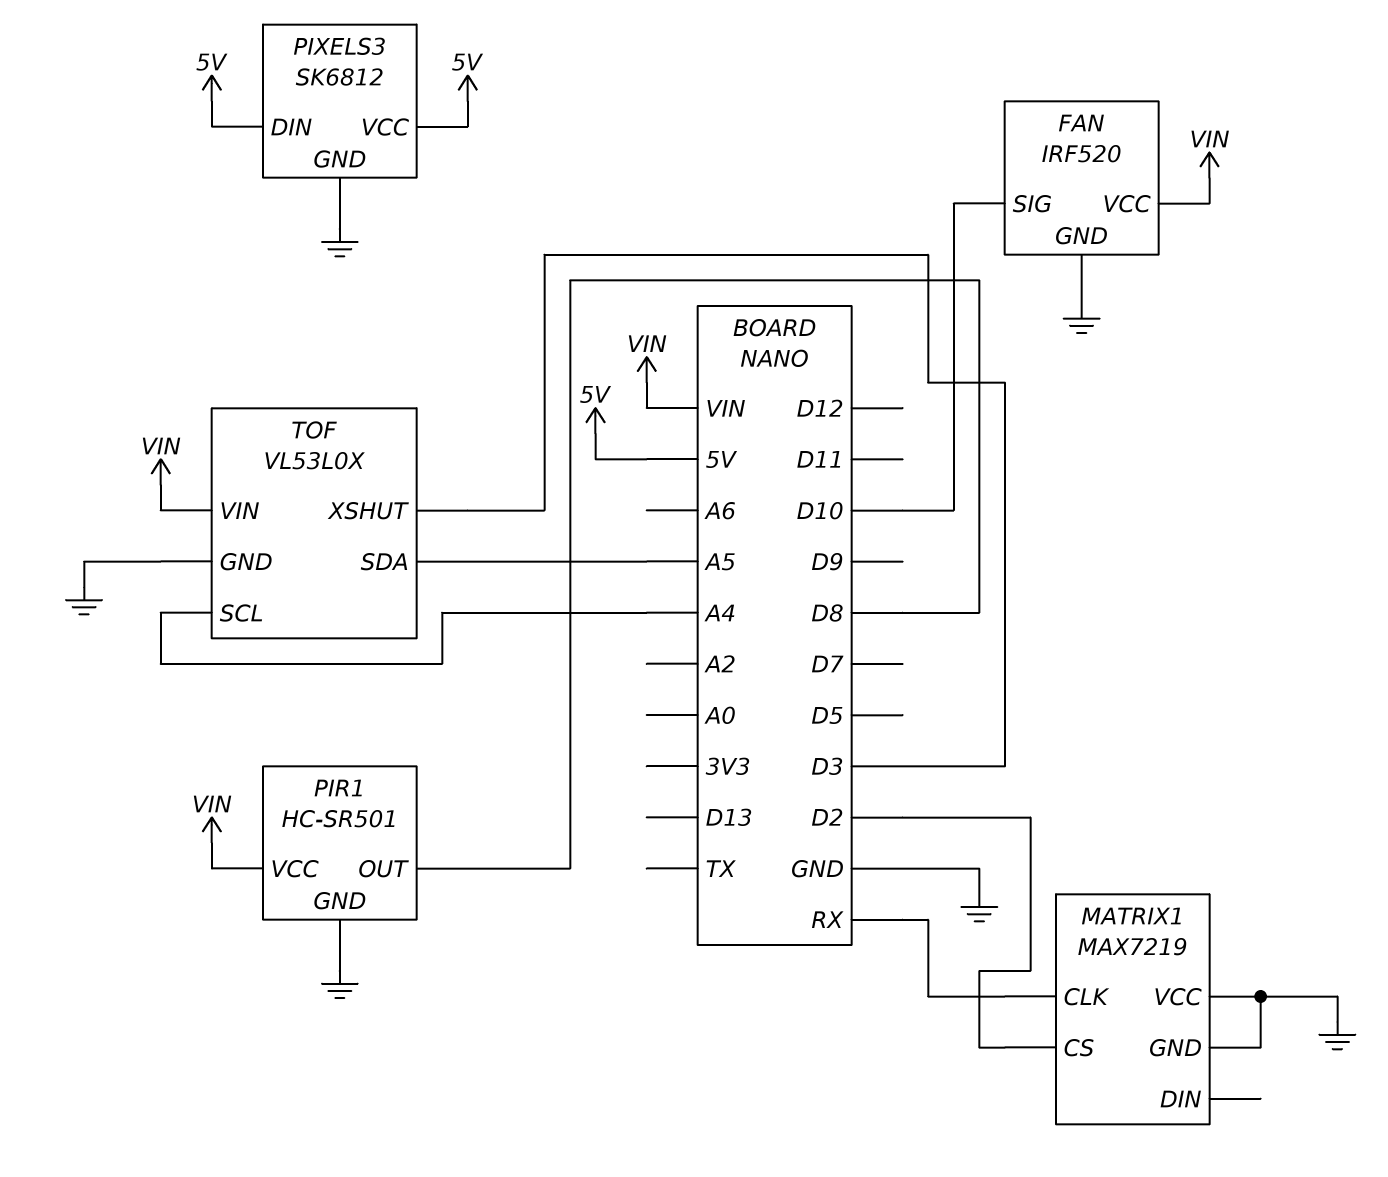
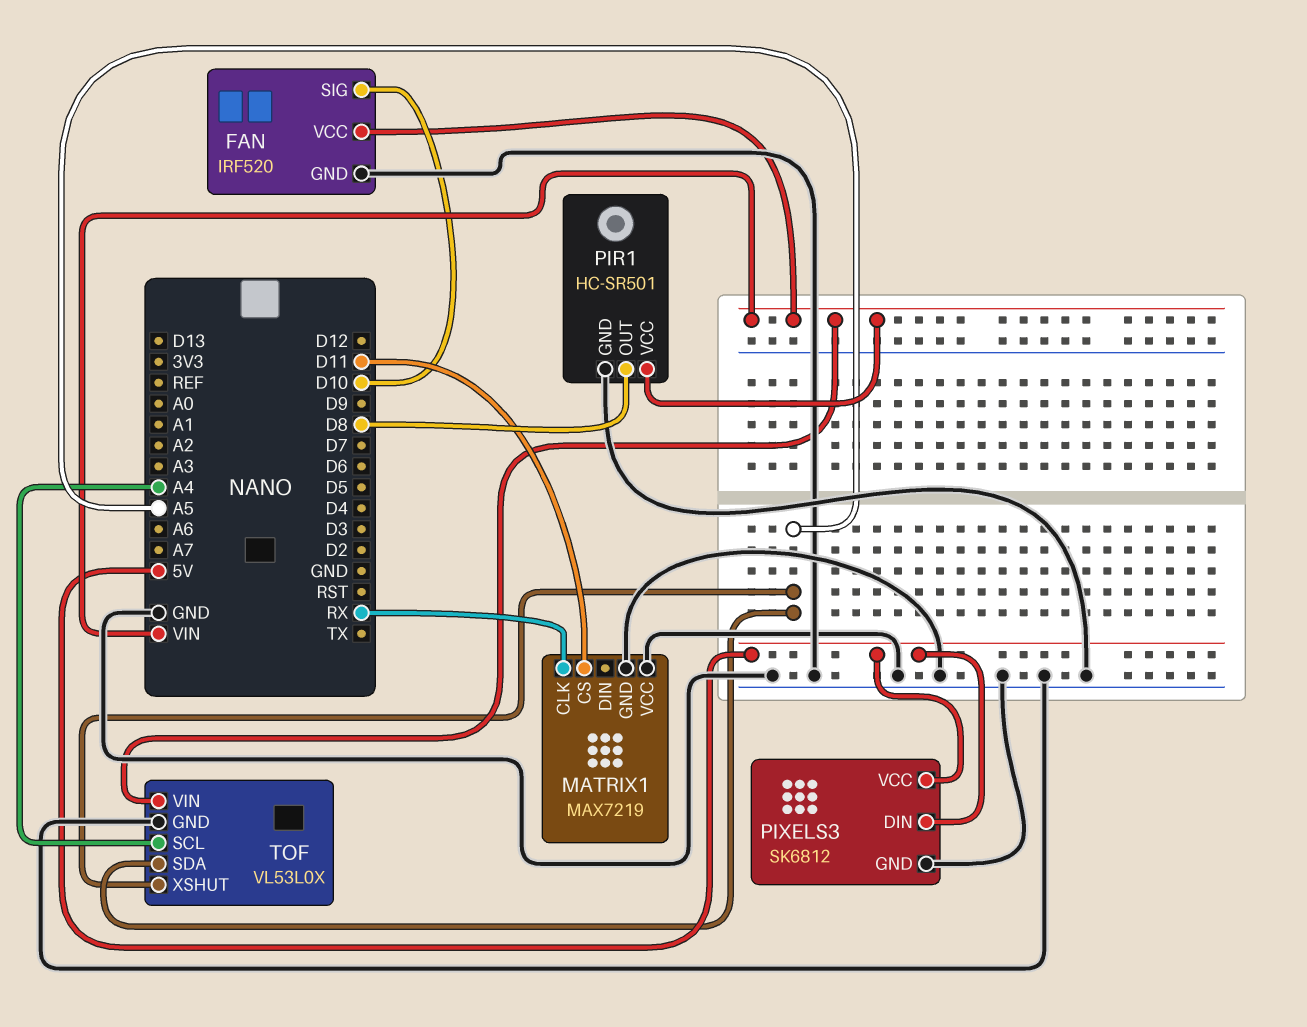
MATRIX1 pin CS: D2 -> D11
TOF pin XSHUT: D3 -> A5

